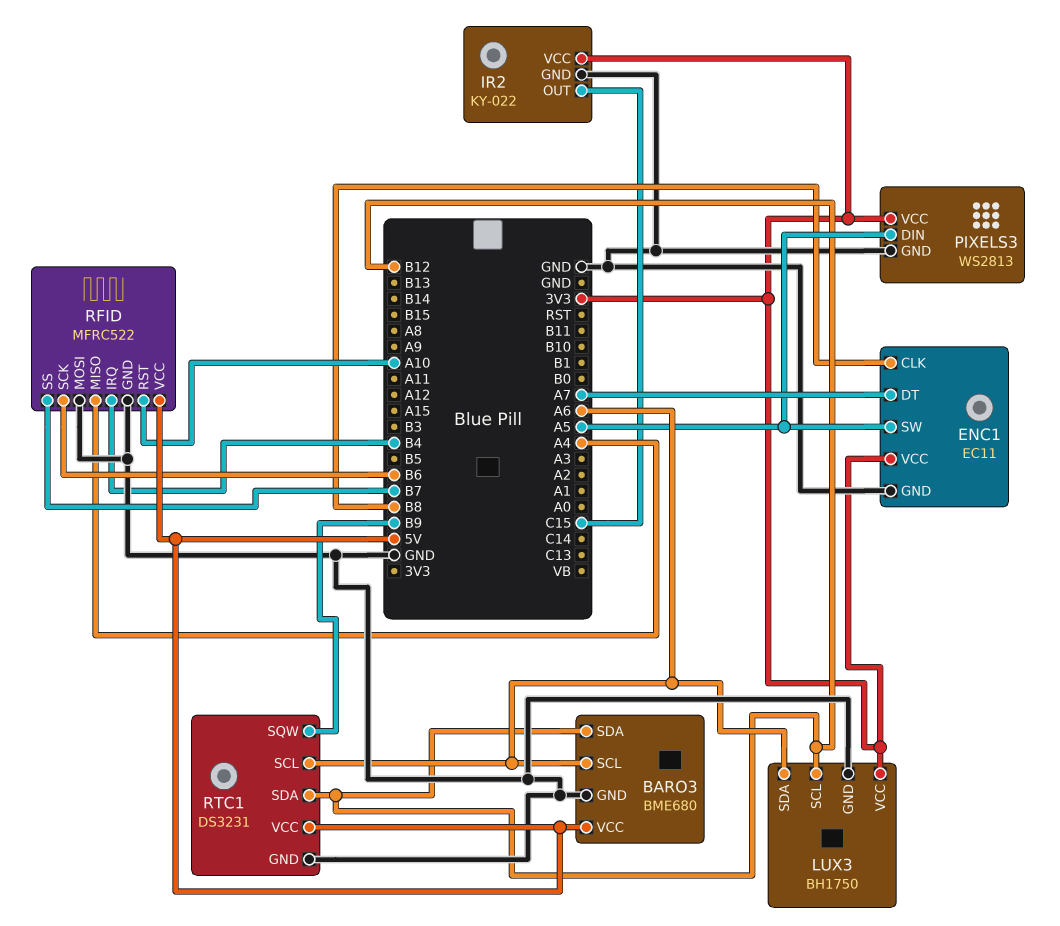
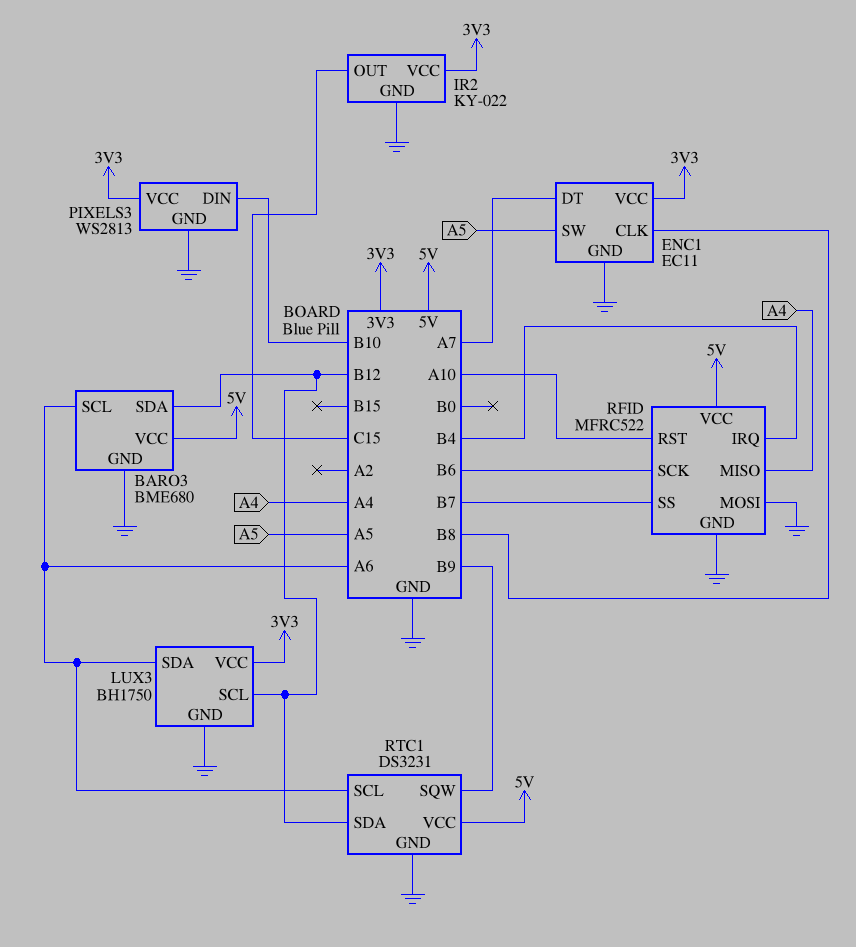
PIXELS3 pin DIN: A5 -> B10

